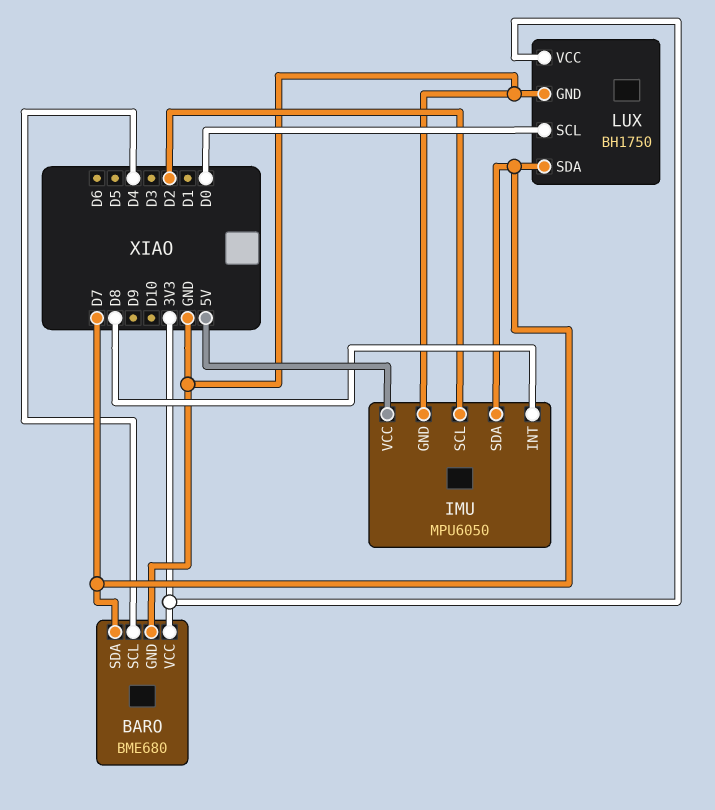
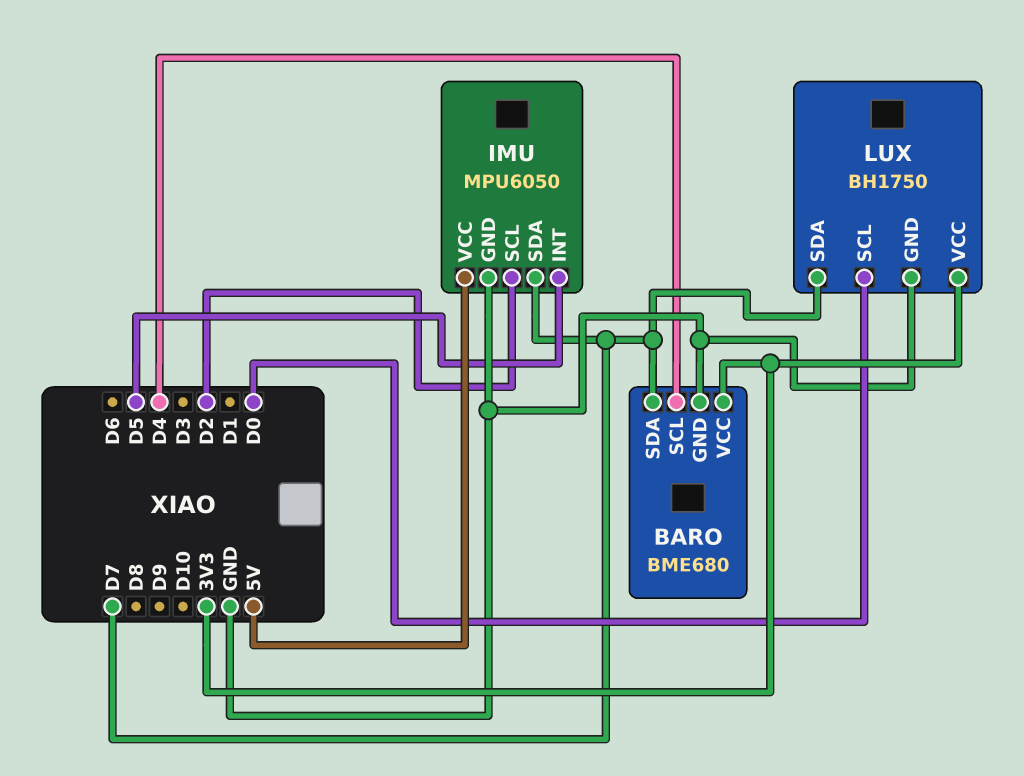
IMU pin INT: D8 -> D5

